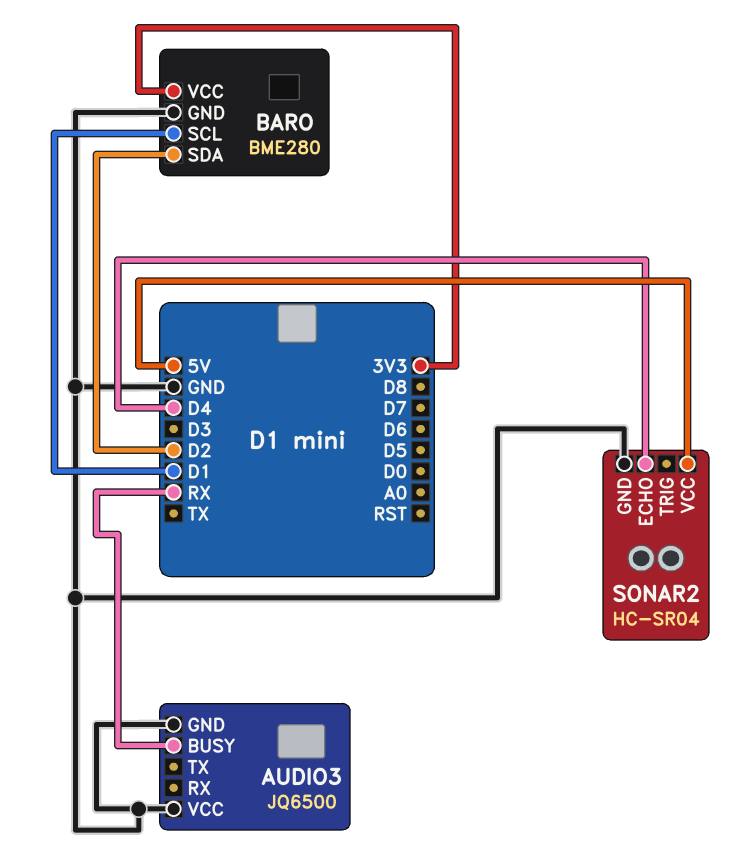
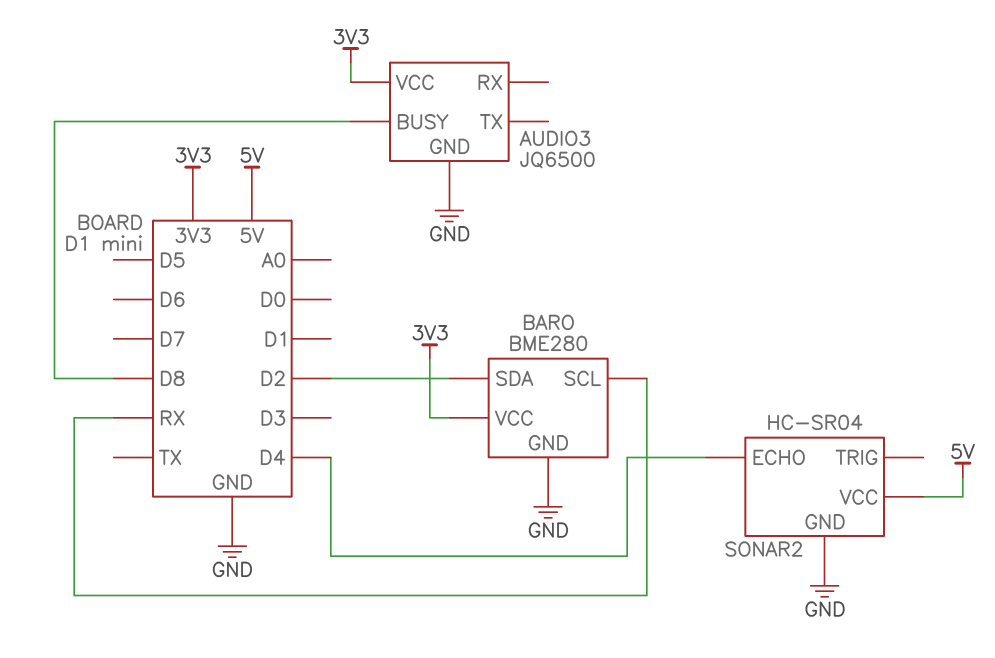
AUDIO3 pin BUSY: RX -> D8
AUDIO3 pin VCC: GND -> 3V3
BARO pin SCL: D1 -> RX

